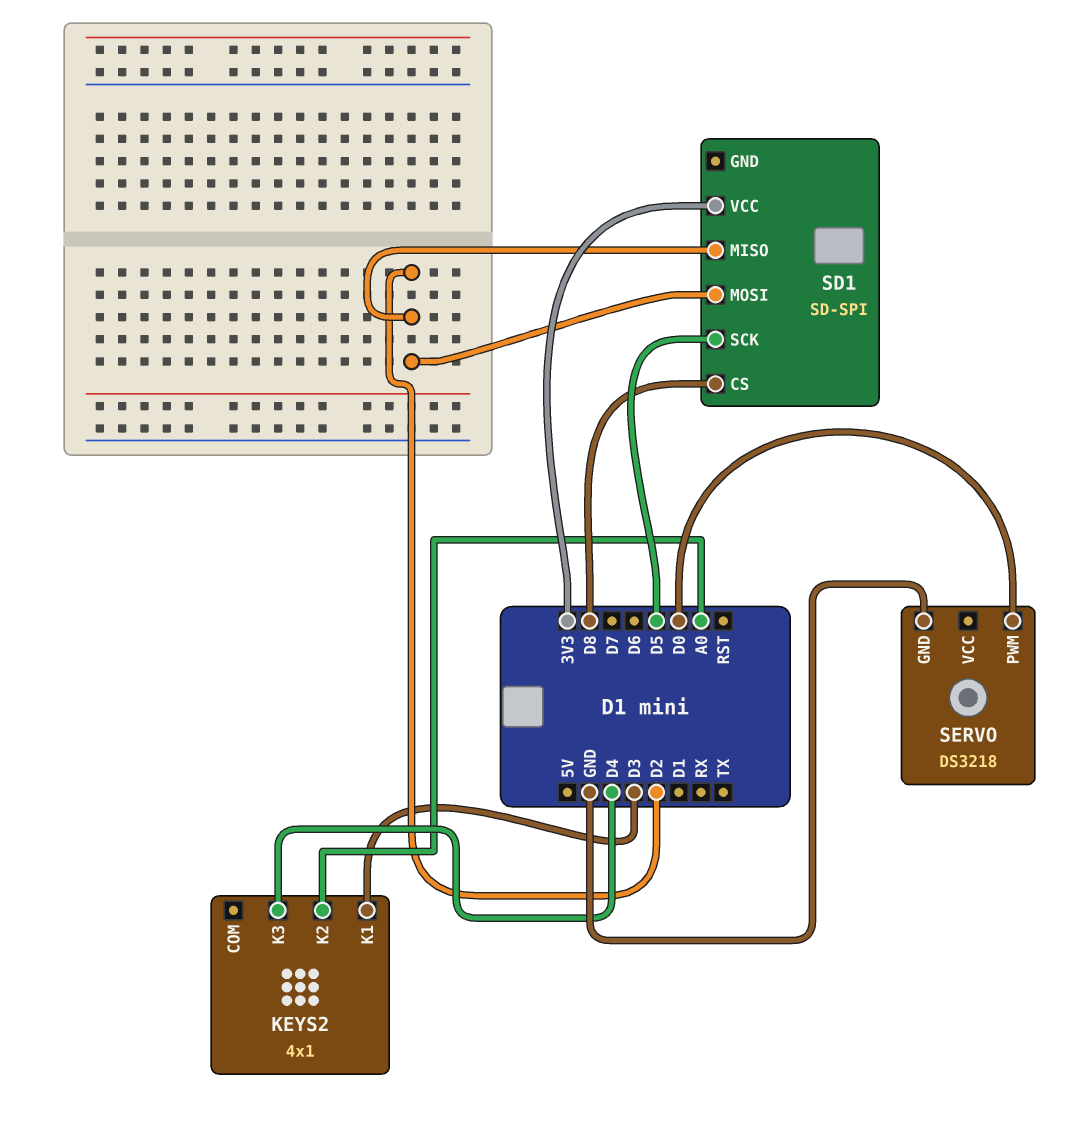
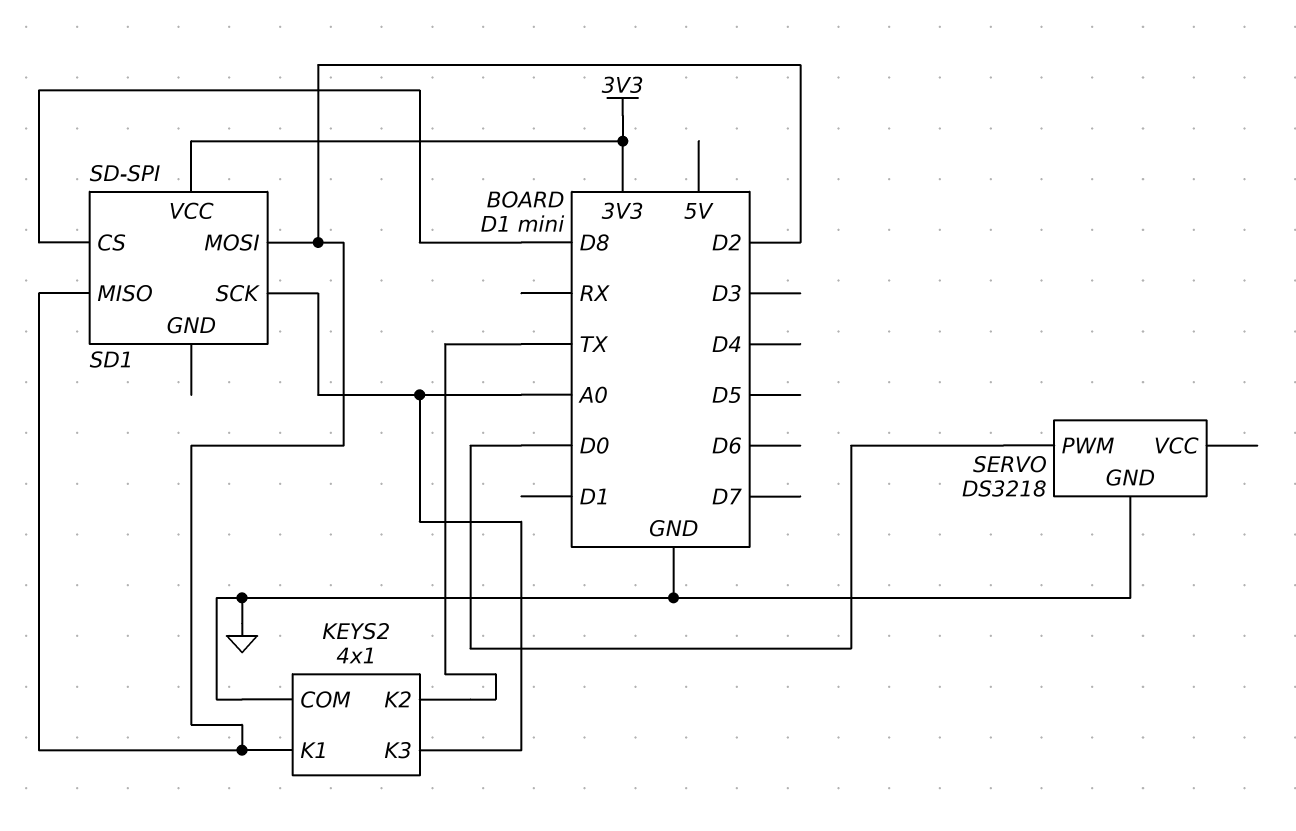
KEYS2 pin COM: none -> GND
KEYS2 pin K1: D3 -> D2
KEYS2 pin K2: A0 -> TX
KEYS2 pin K3: D4 -> A0
SD1 pin SCK: D5 -> A0

